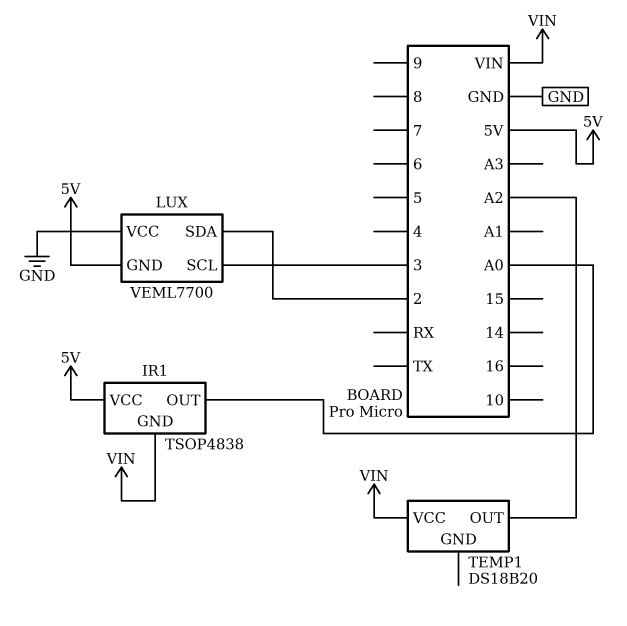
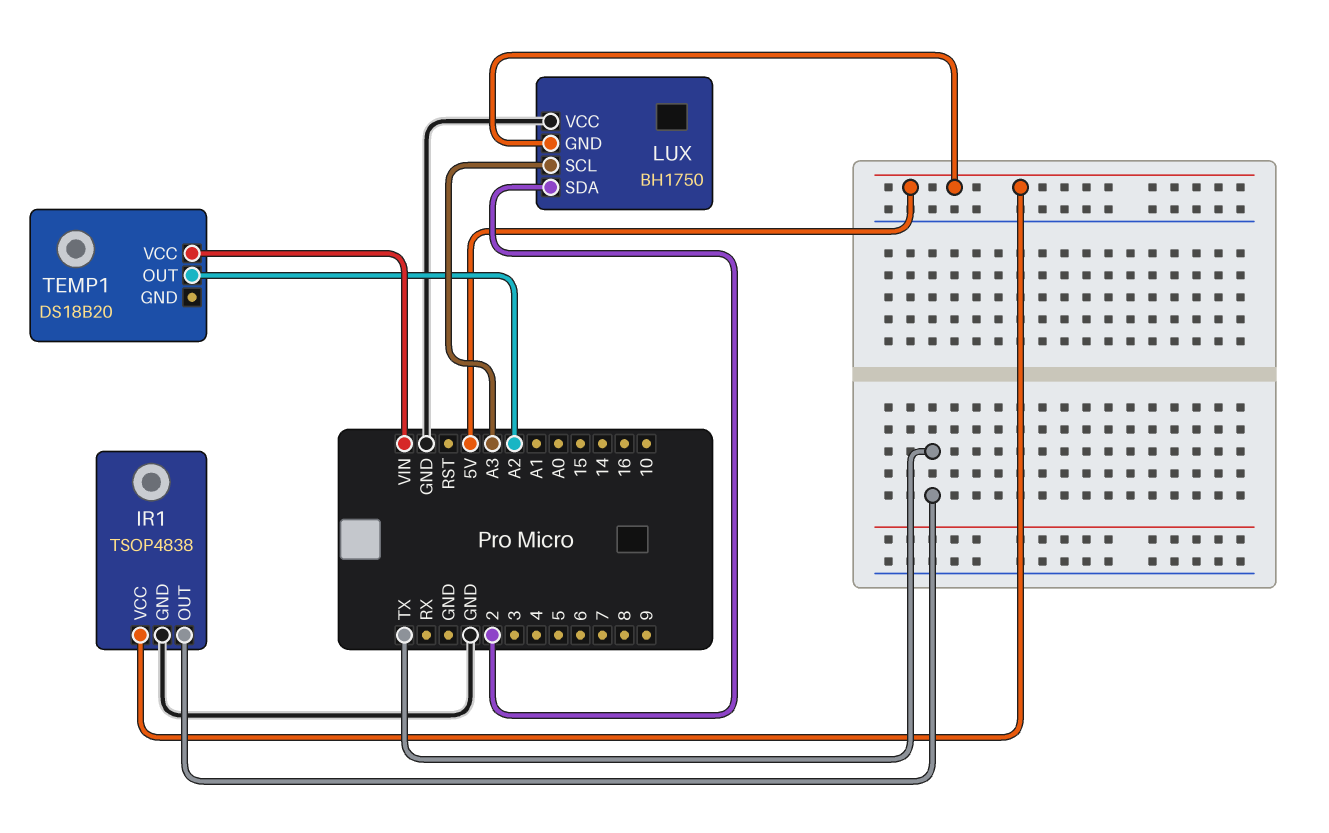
IR1 pin GND: VIN -> GND
IR1 pin OUT: A0 -> TX
LUX: VEML7700 -> BH1750
LUX pin SCL: 3 -> A3

